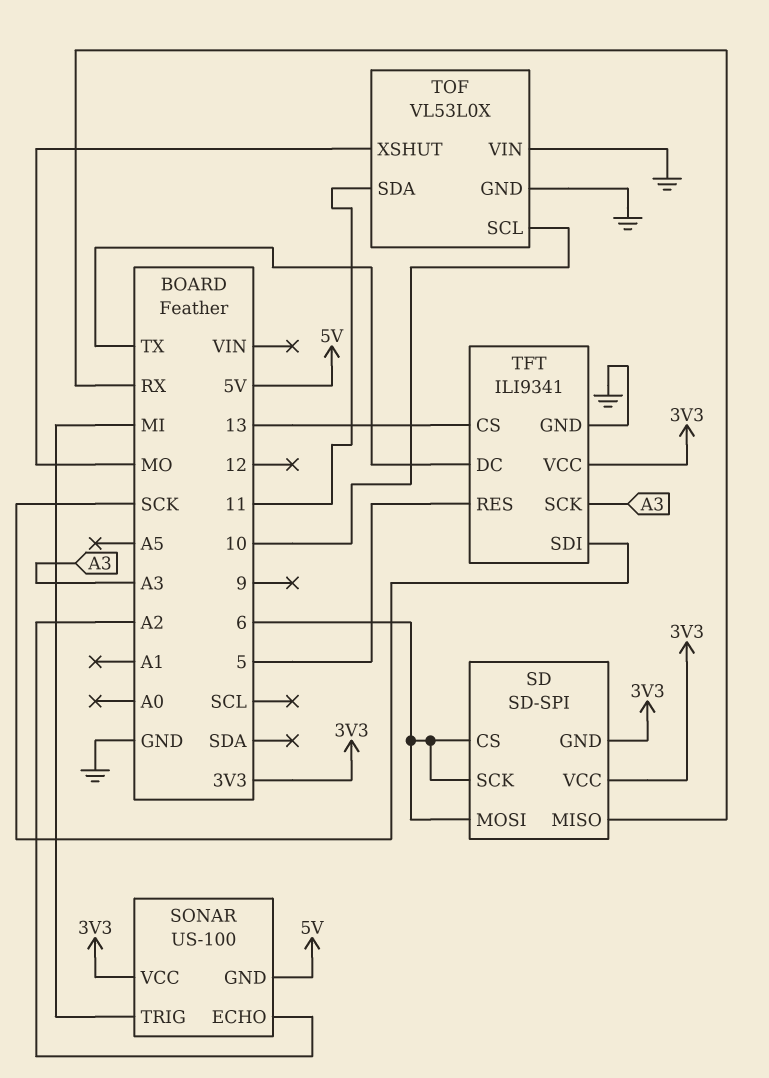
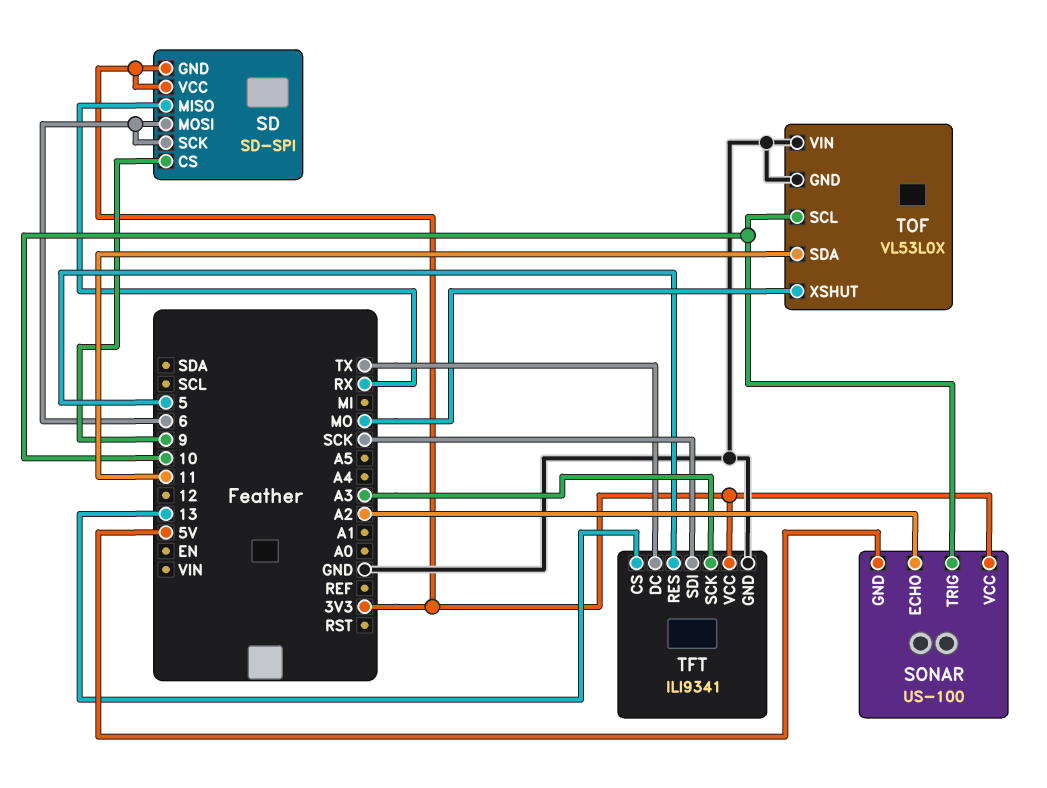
SD pin CS: 6 -> 9
SONAR pin TRIG: MI -> 10

